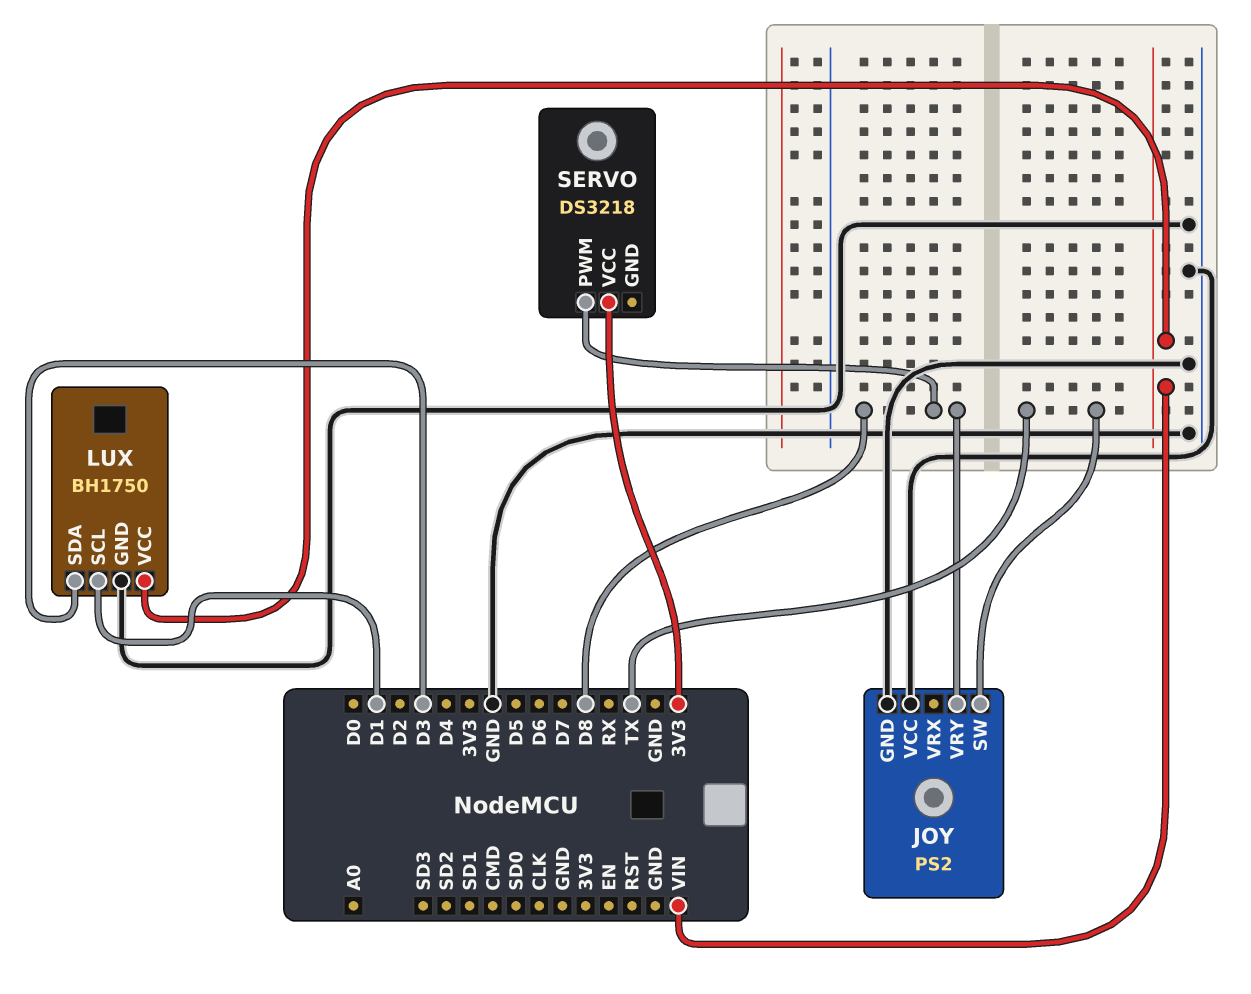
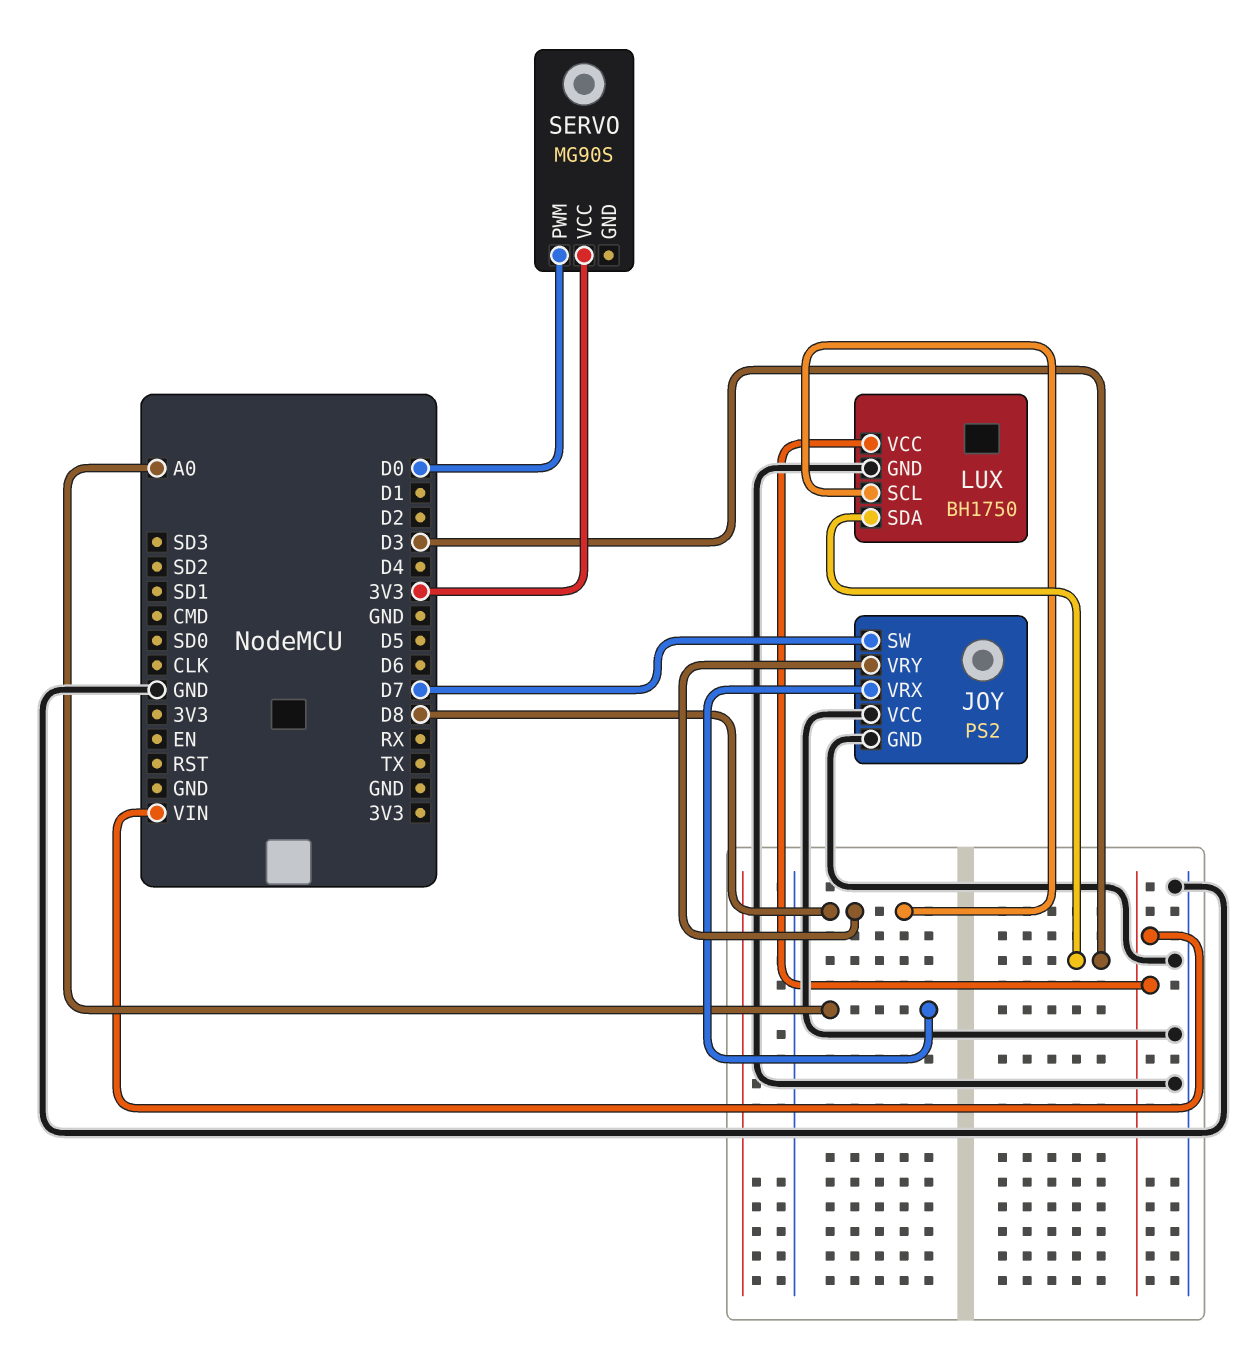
JOY pin SW: TX -> D7
JOY pin VRX: none -> A0
LUX pin SCL: D1 -> D8
SERVO: DS3218 -> MG90S
SERVO pin PWM: D8 -> D0

